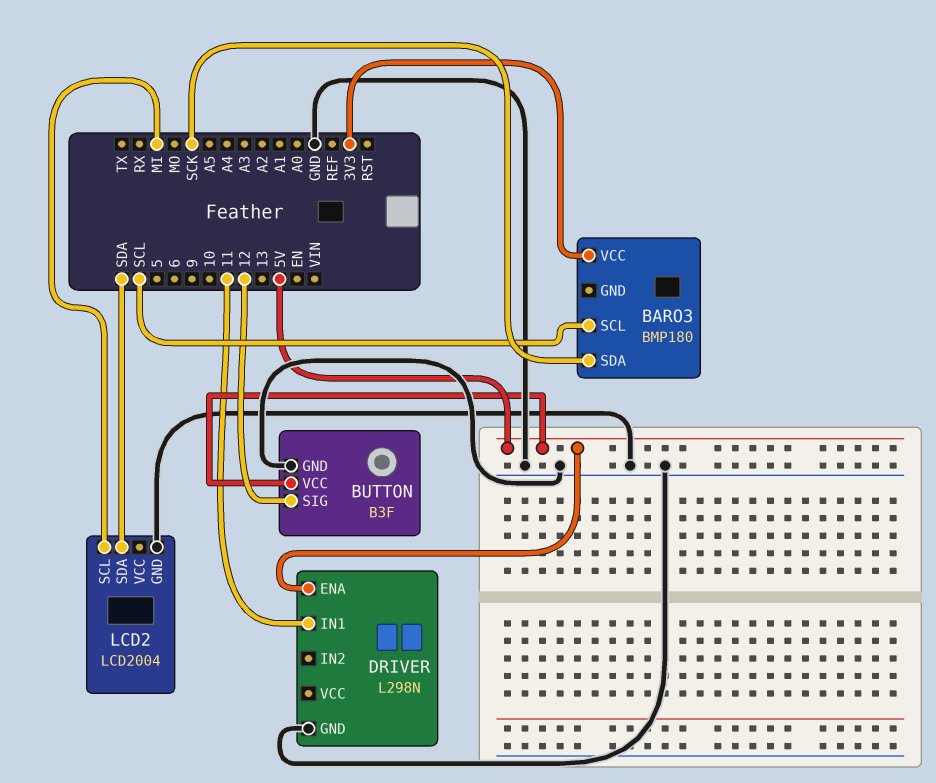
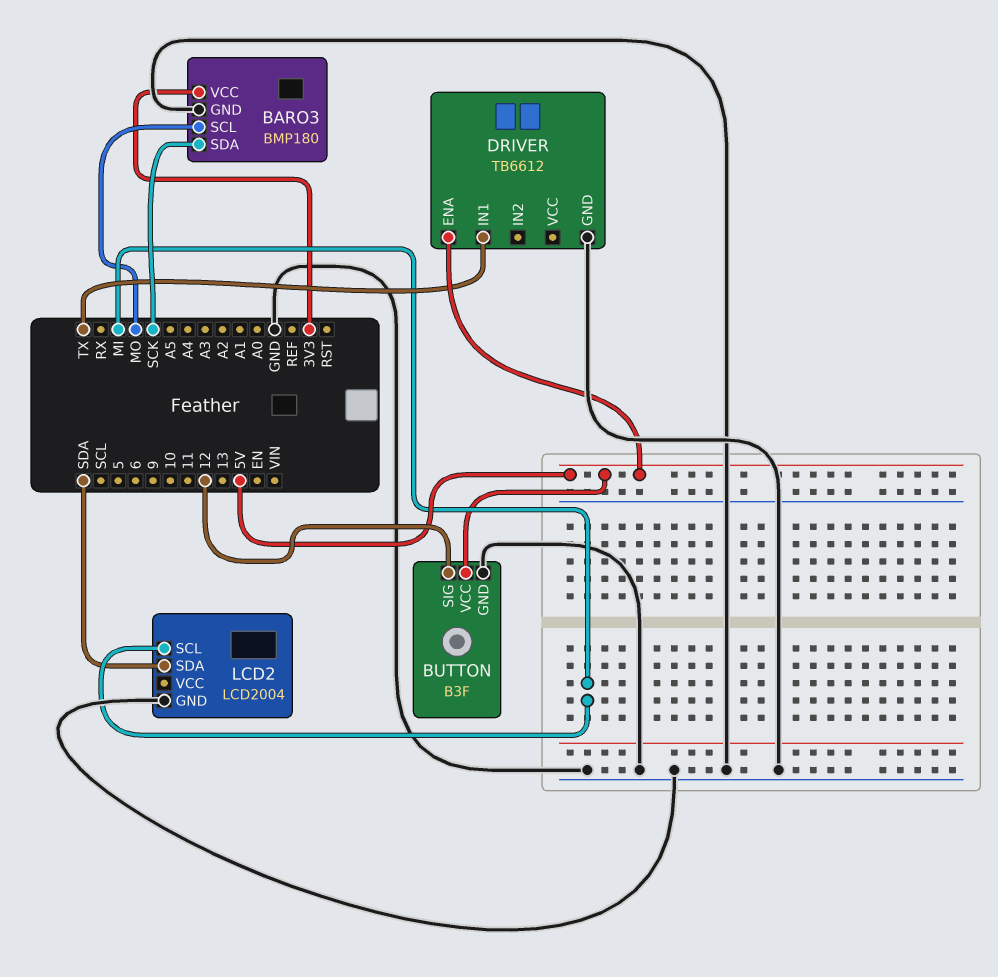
BARO3 pin GND: none -> GND
BARO3 pin SCL: SCL -> MO
DRIVER: L298N -> TB6612
DRIVER pin IN1: 11 -> TX

